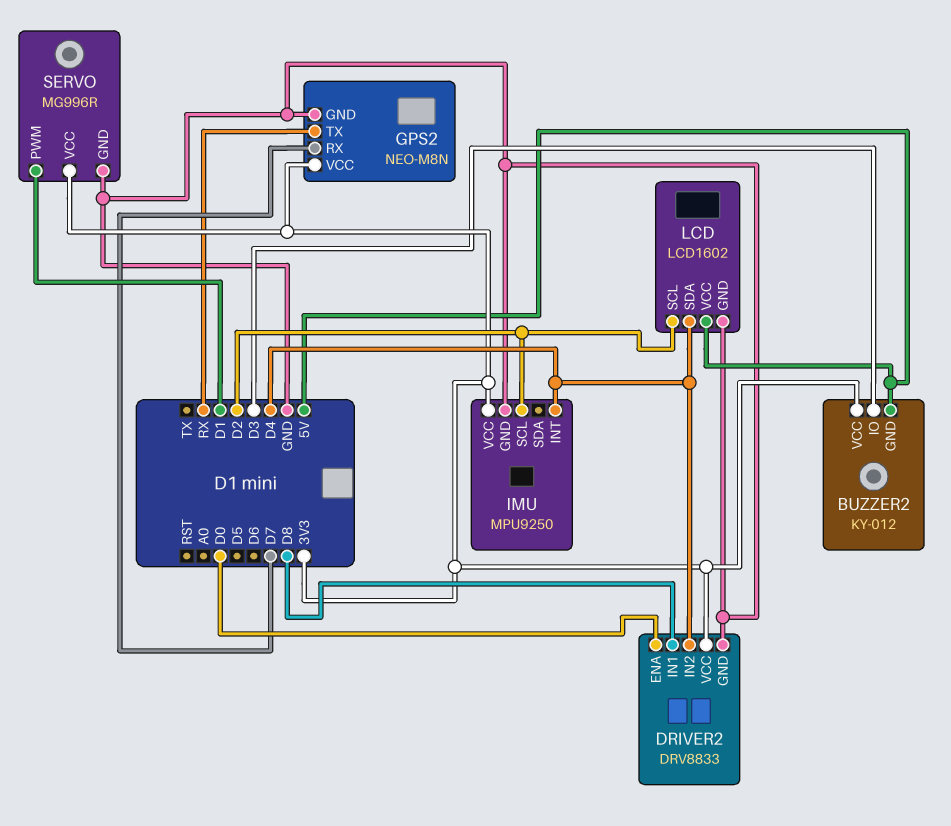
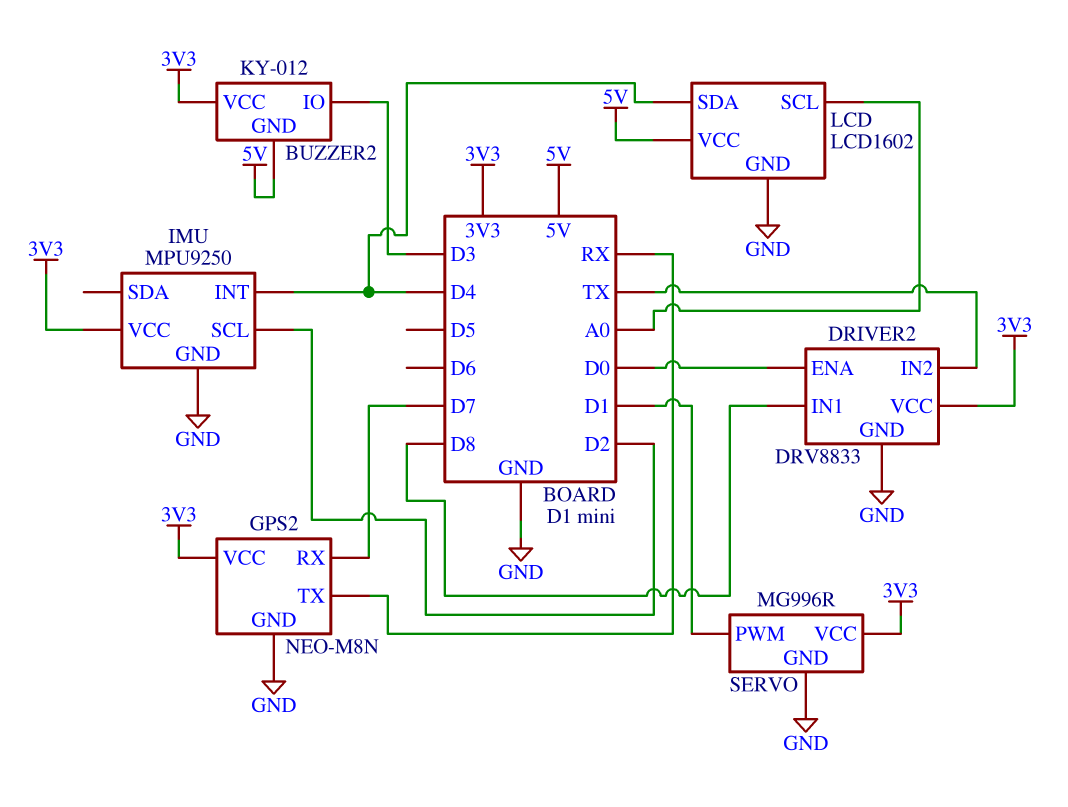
DRIVER2 pin IN2: D4 -> TX
LCD pin SCL: D2 -> A0

